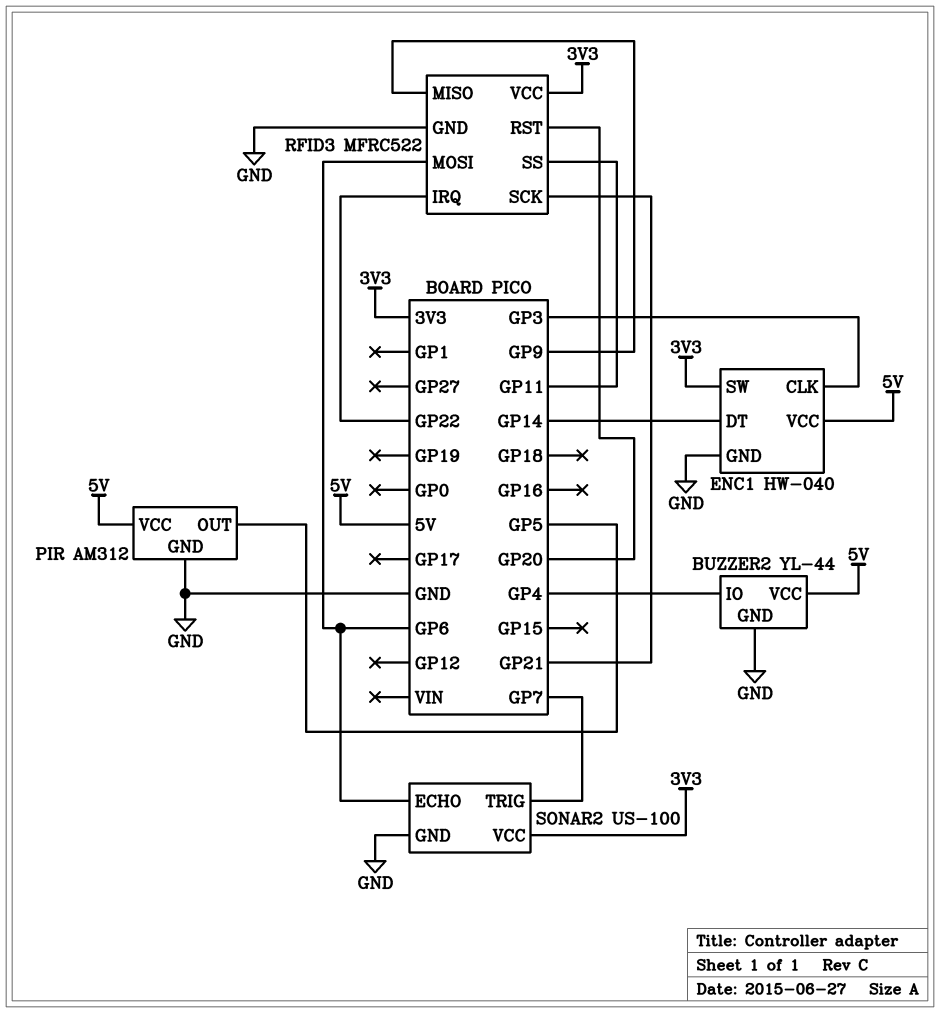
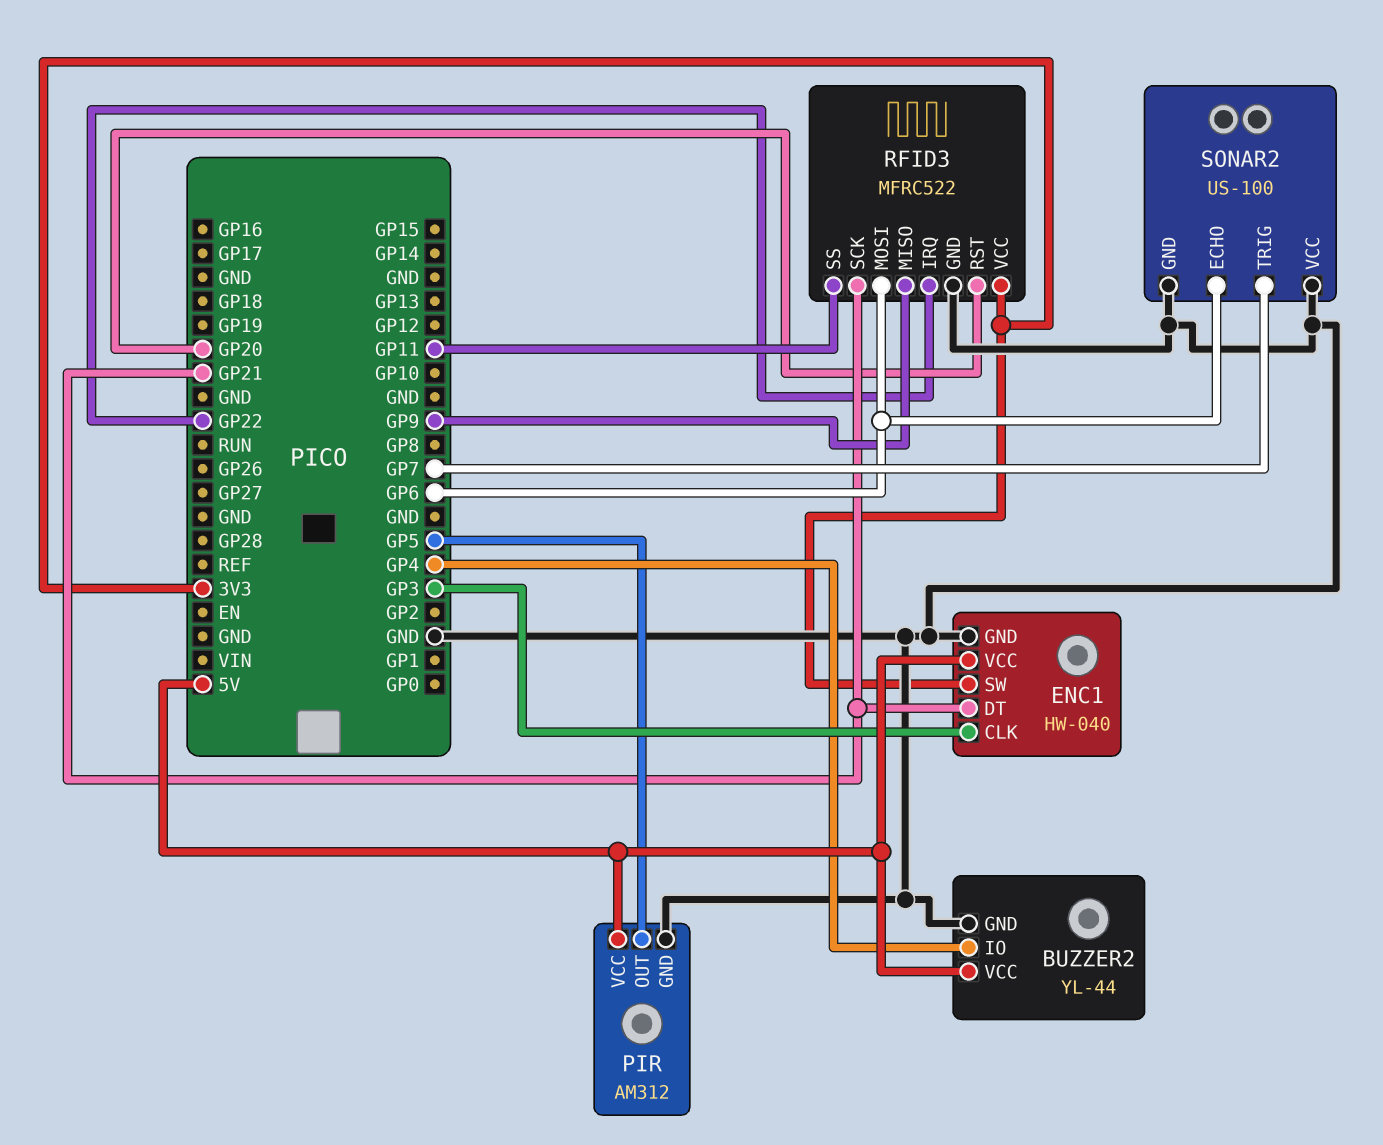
ENC1 pin DT: GP14 -> GP21
SONAR2 pin VCC: 3V3 -> GND

